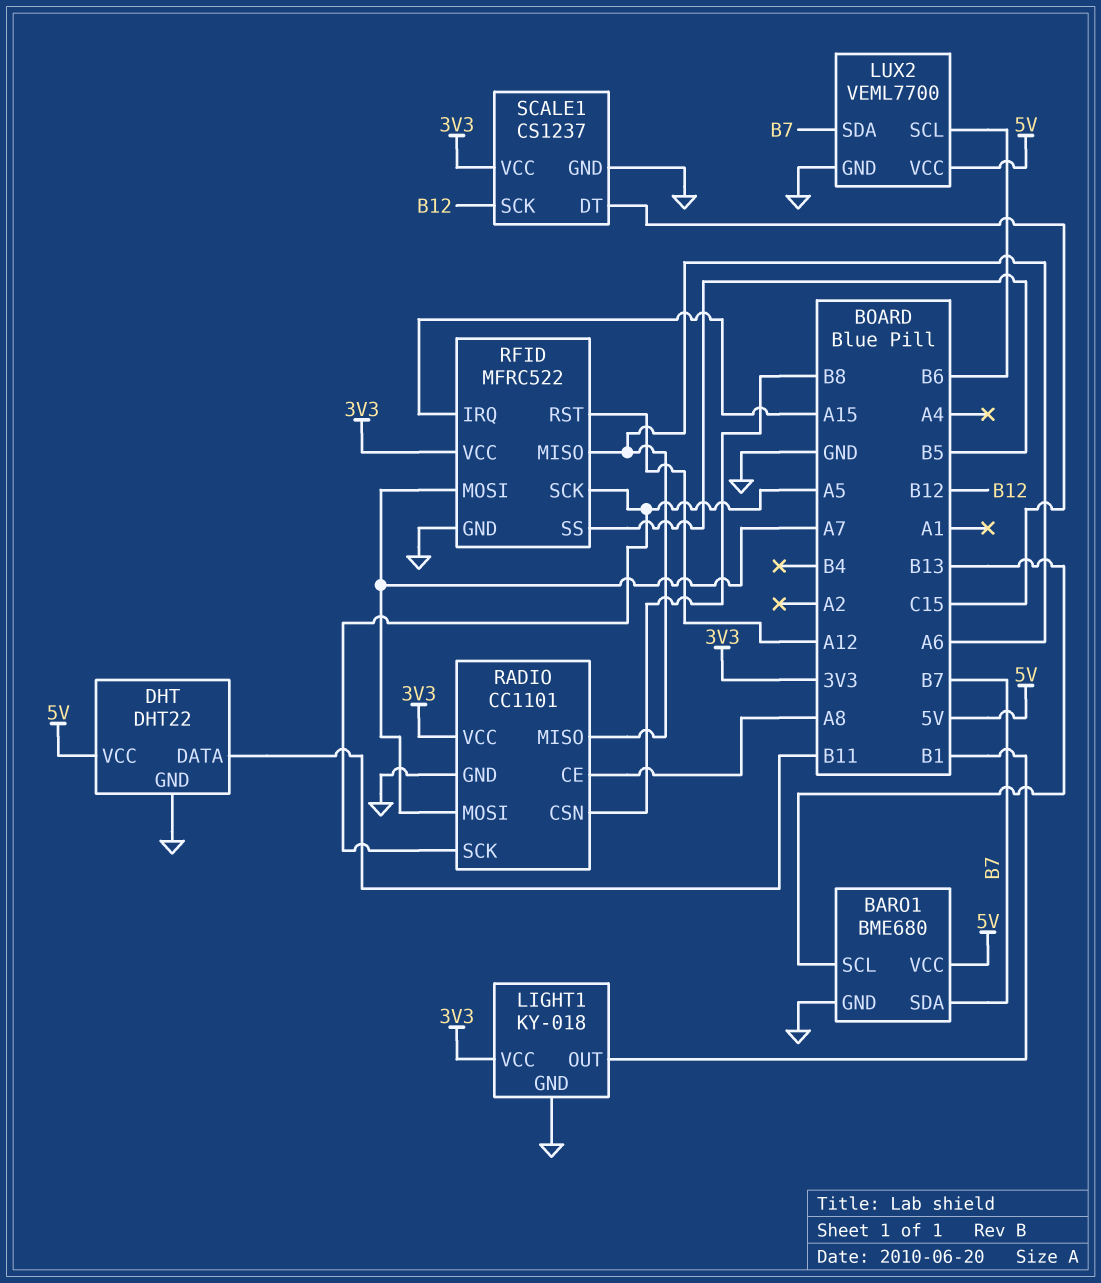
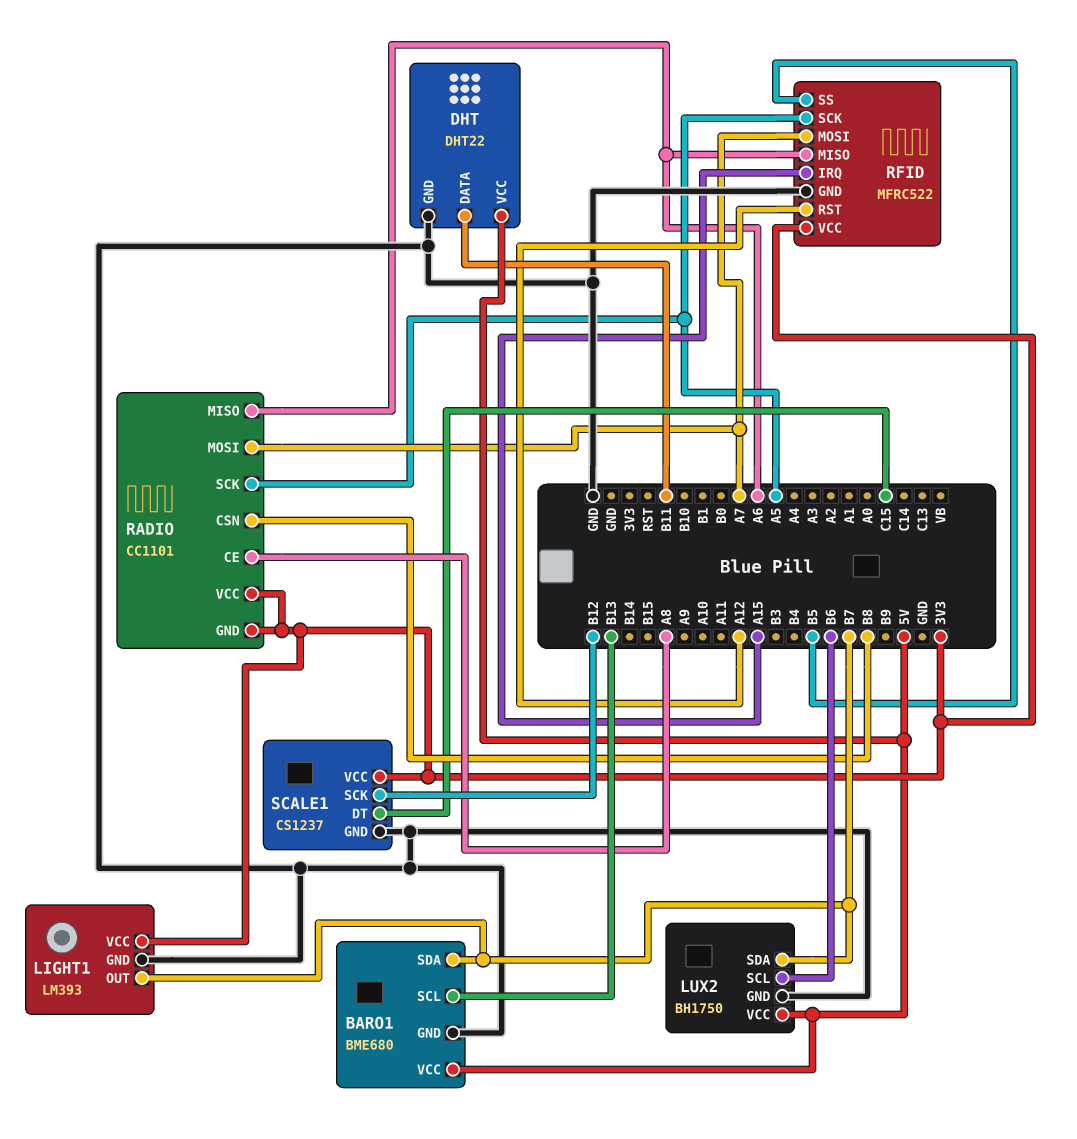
LIGHT1: KY-018 -> LM393
LIGHT1 pin OUT: B1 -> B7
LUX2: VEML7700 -> BH1750
RADIO pin GND: GND -> 3V3

